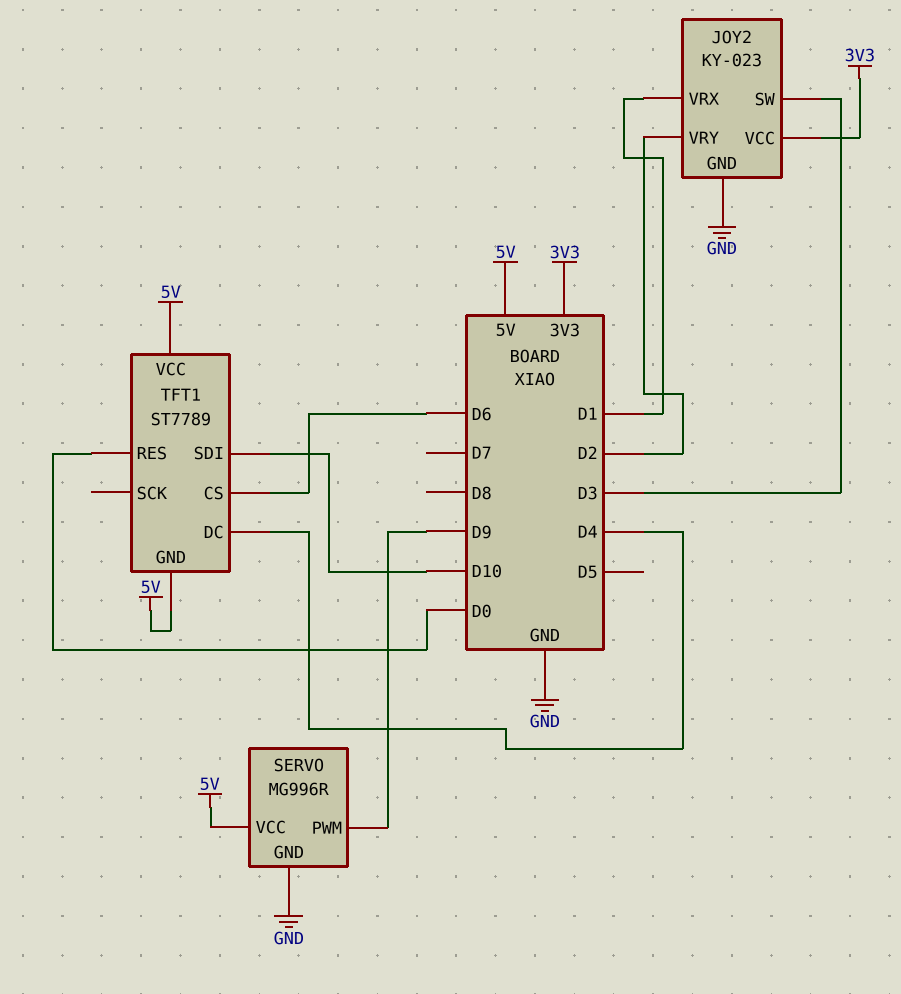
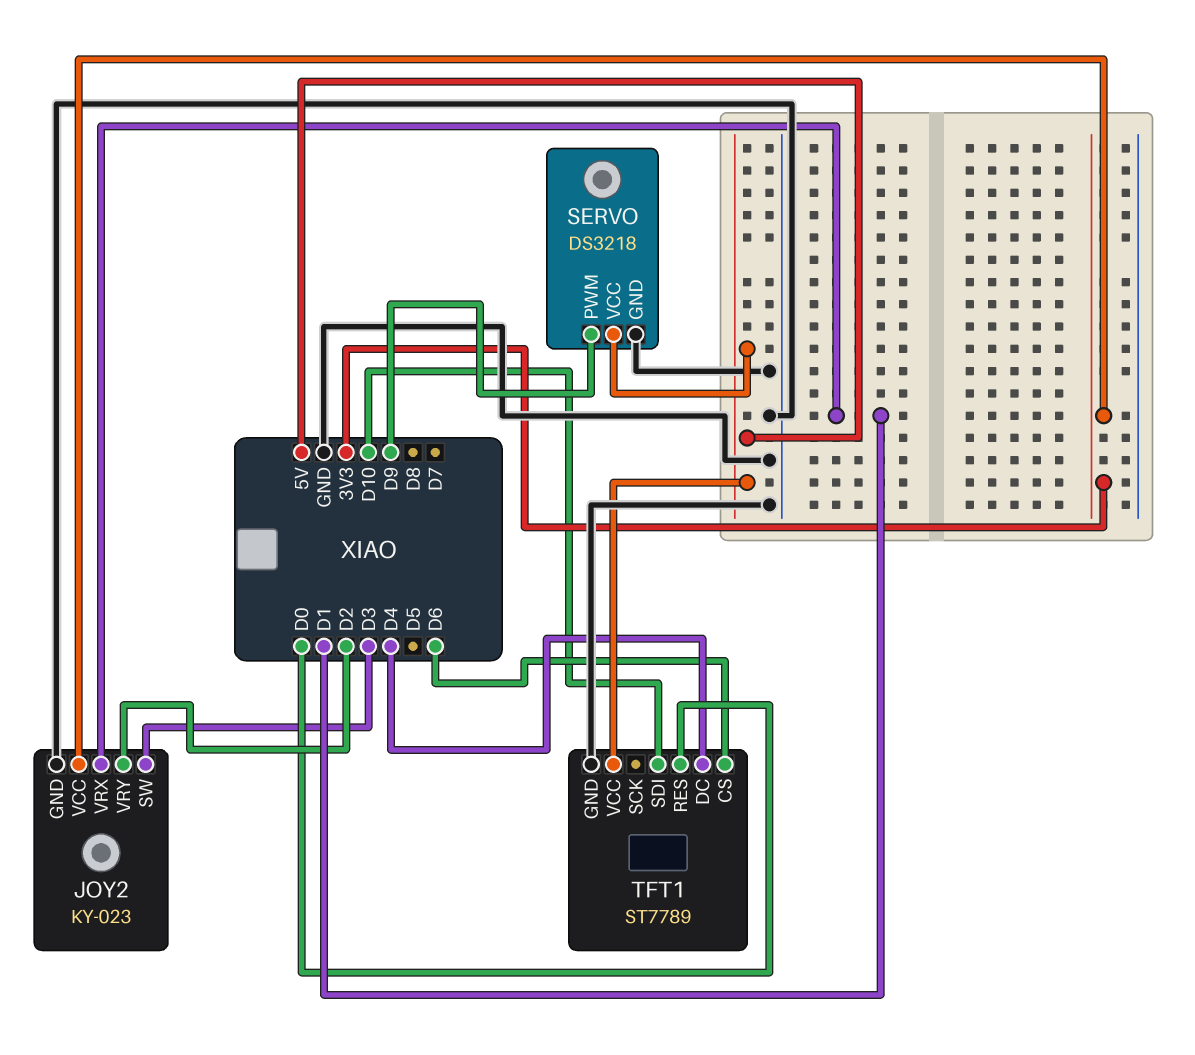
SERVO: MG996R -> DS3218
TFT1 pin GND: 5V -> GND

